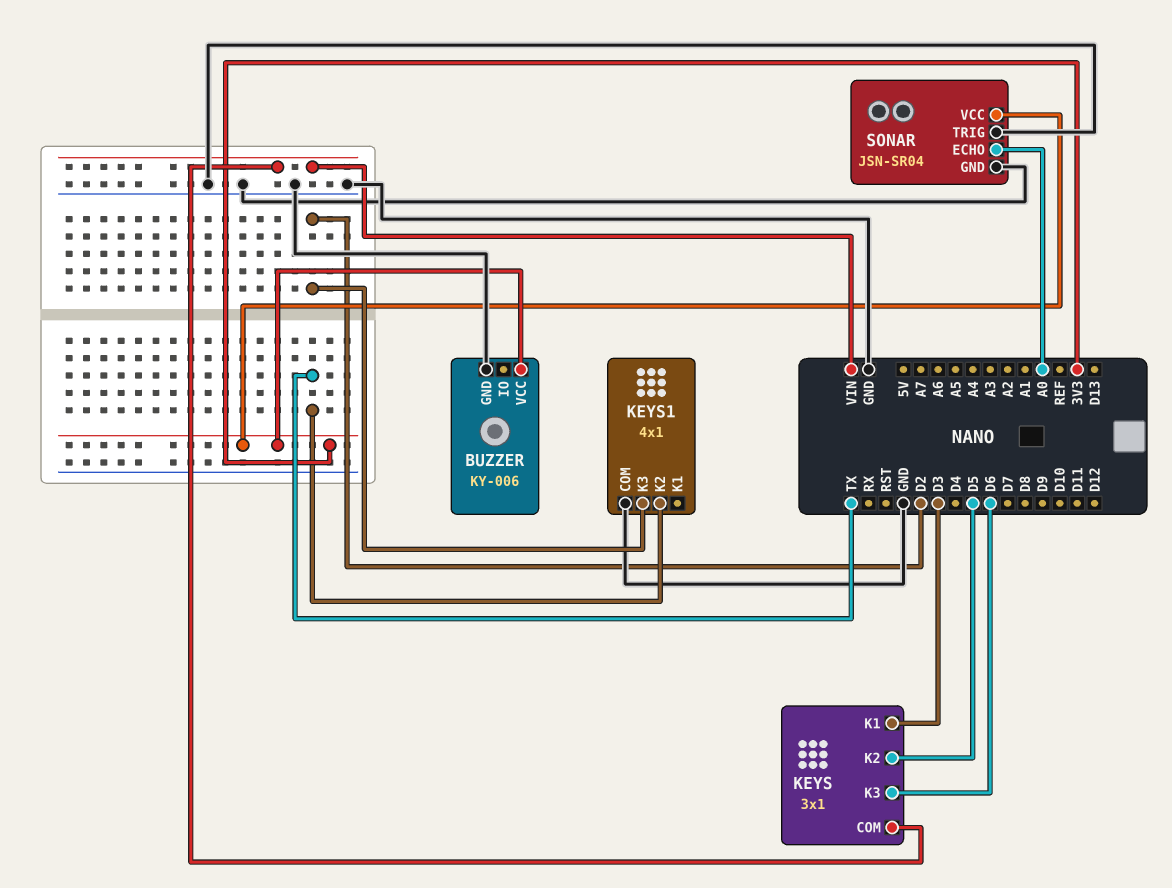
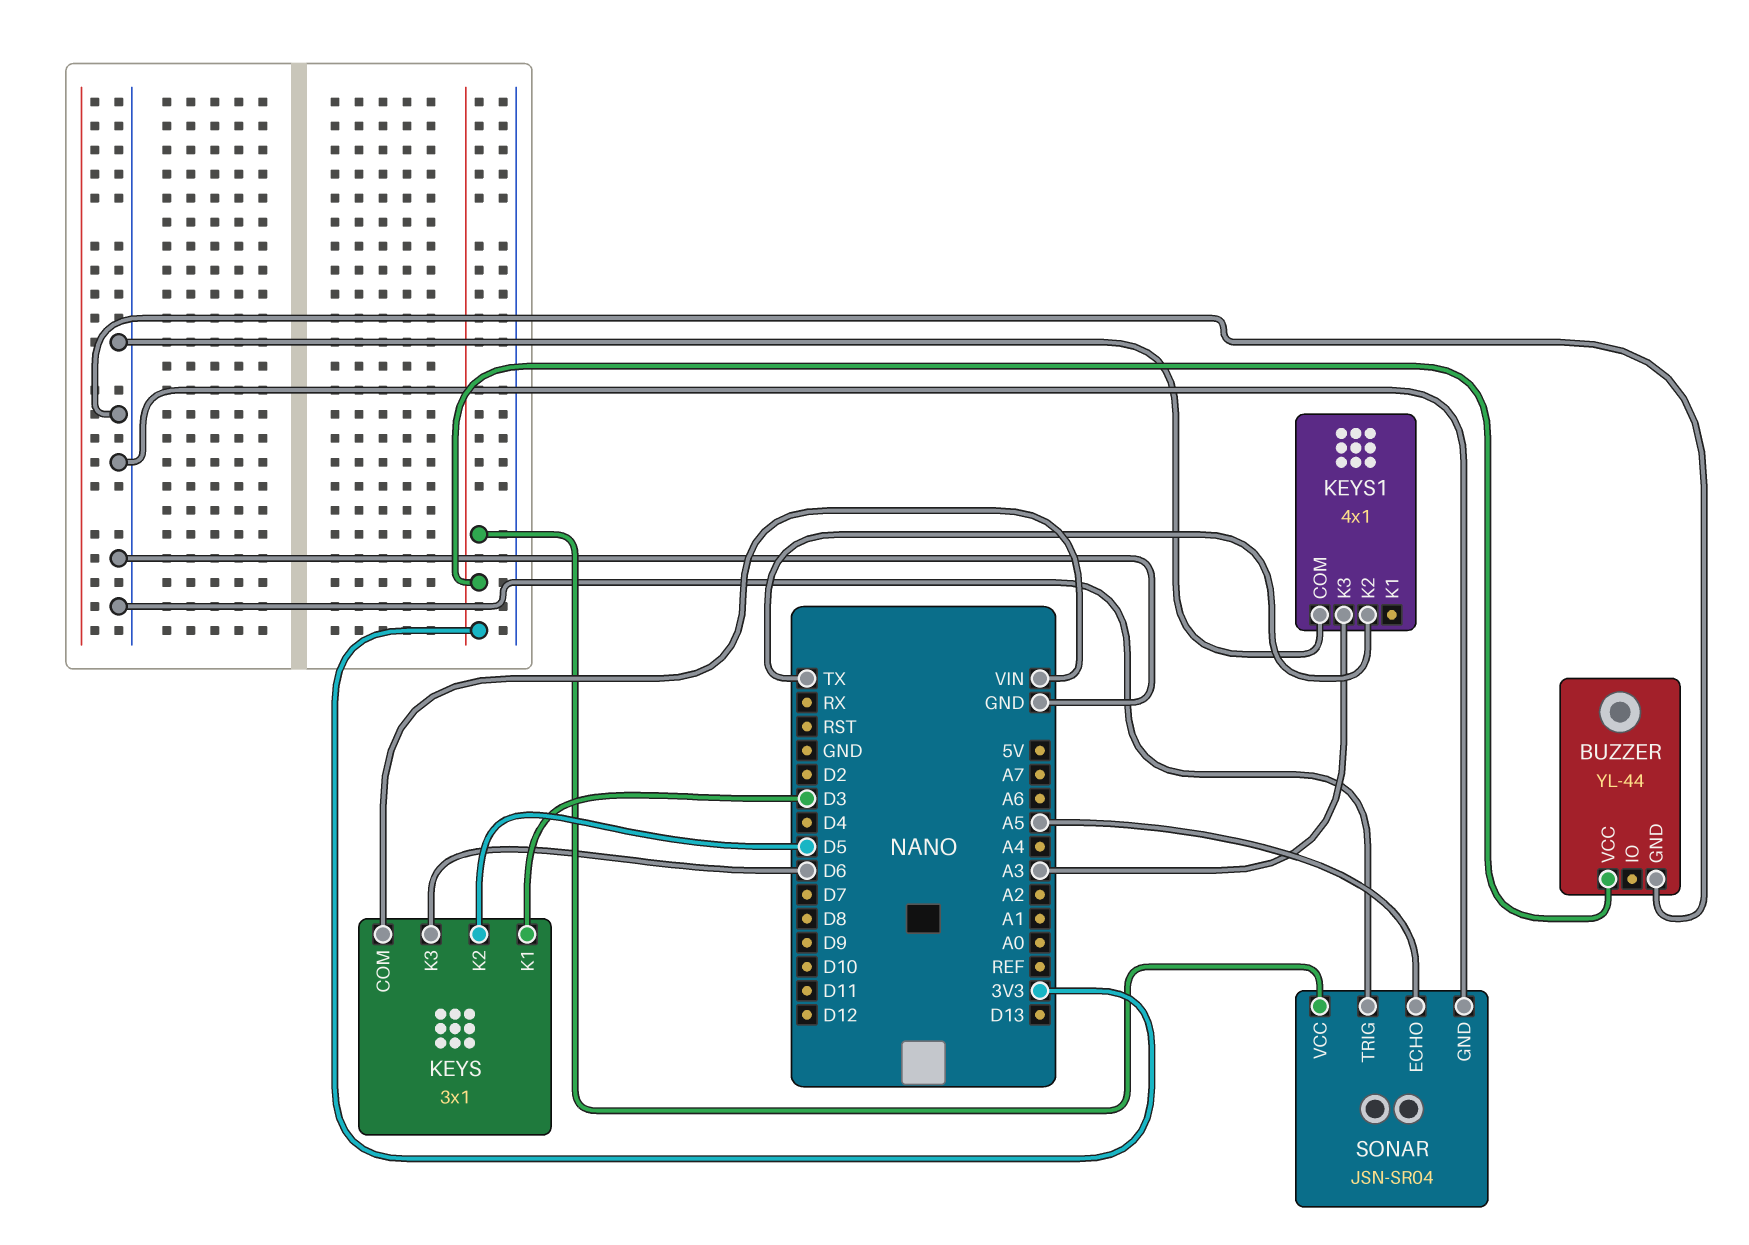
BUZZER: KY-006 -> YL-44
KEYS1 pin K3: D2 -> A3
SONAR pin ECHO: A0 -> A5

